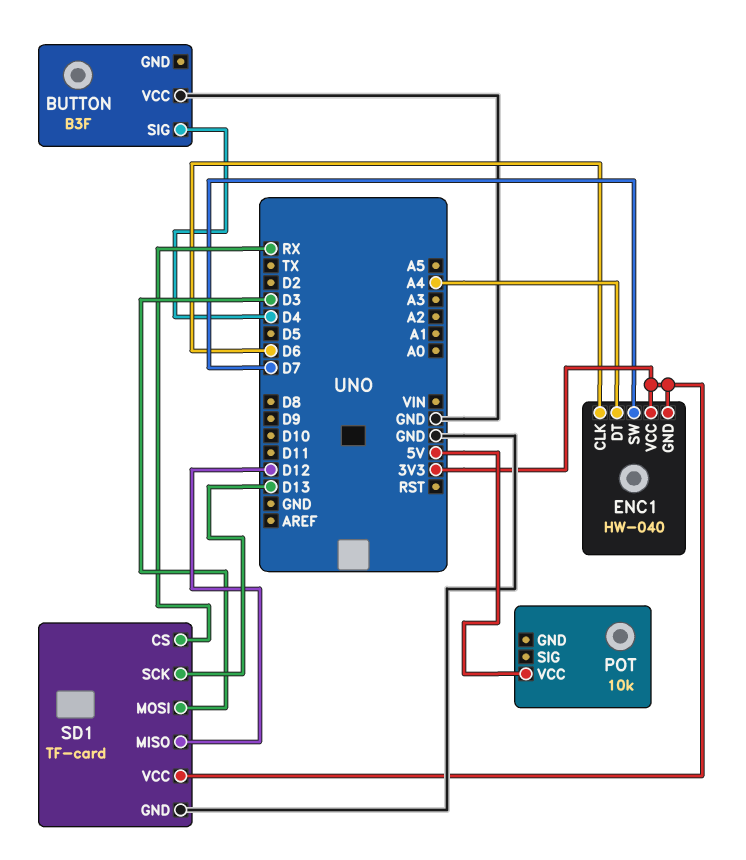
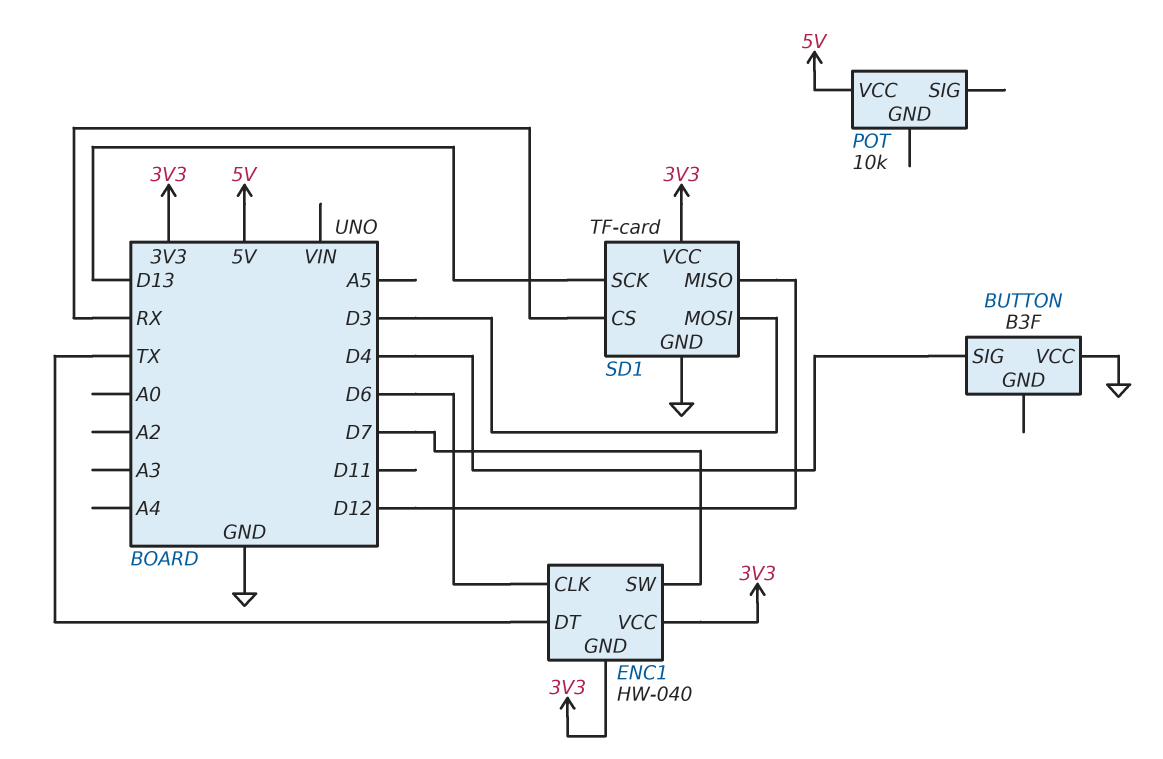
ENC1 pin DT: A4 -> TX

